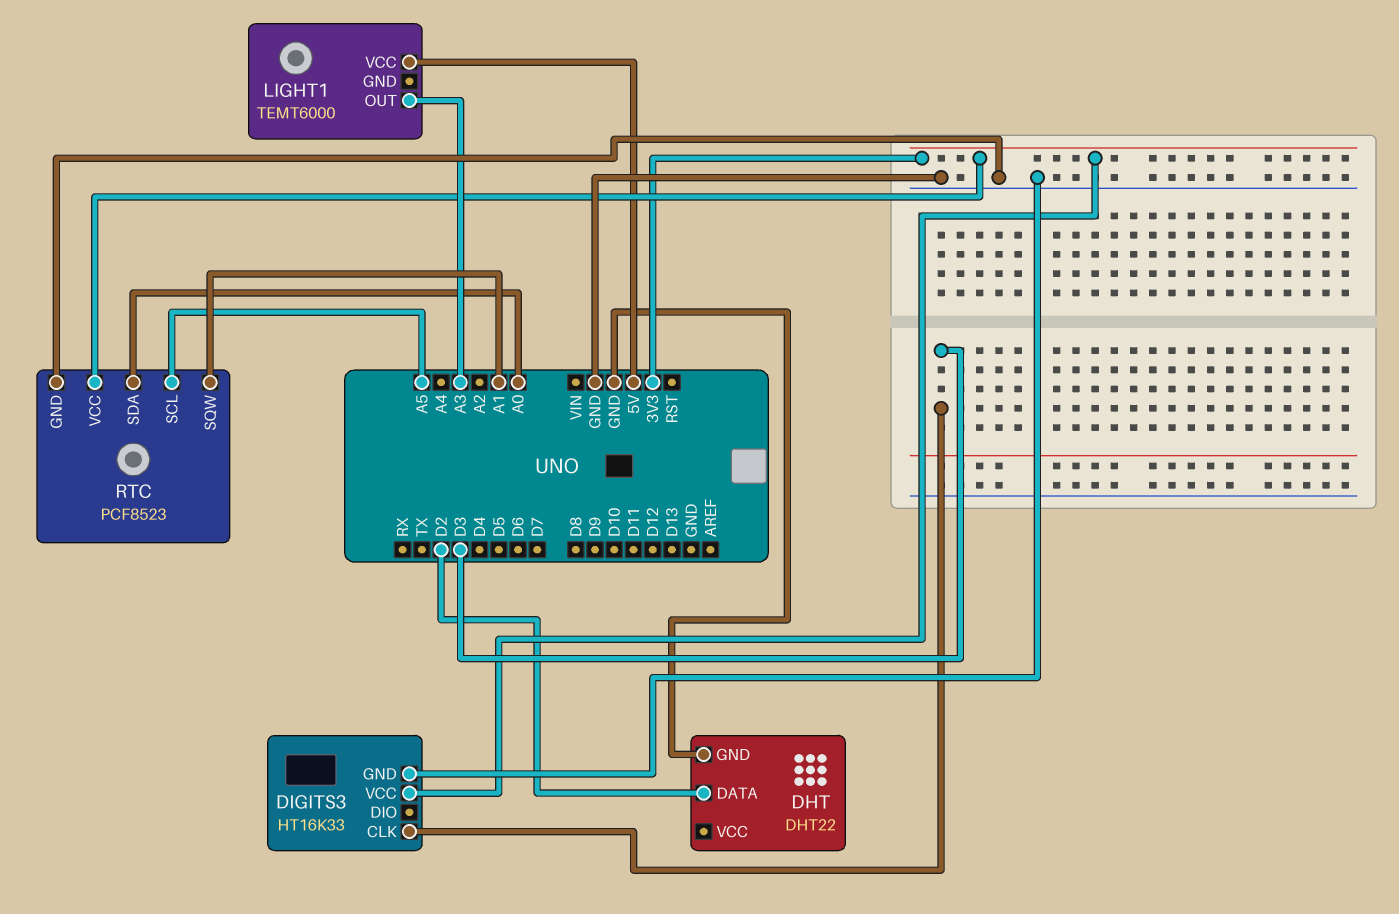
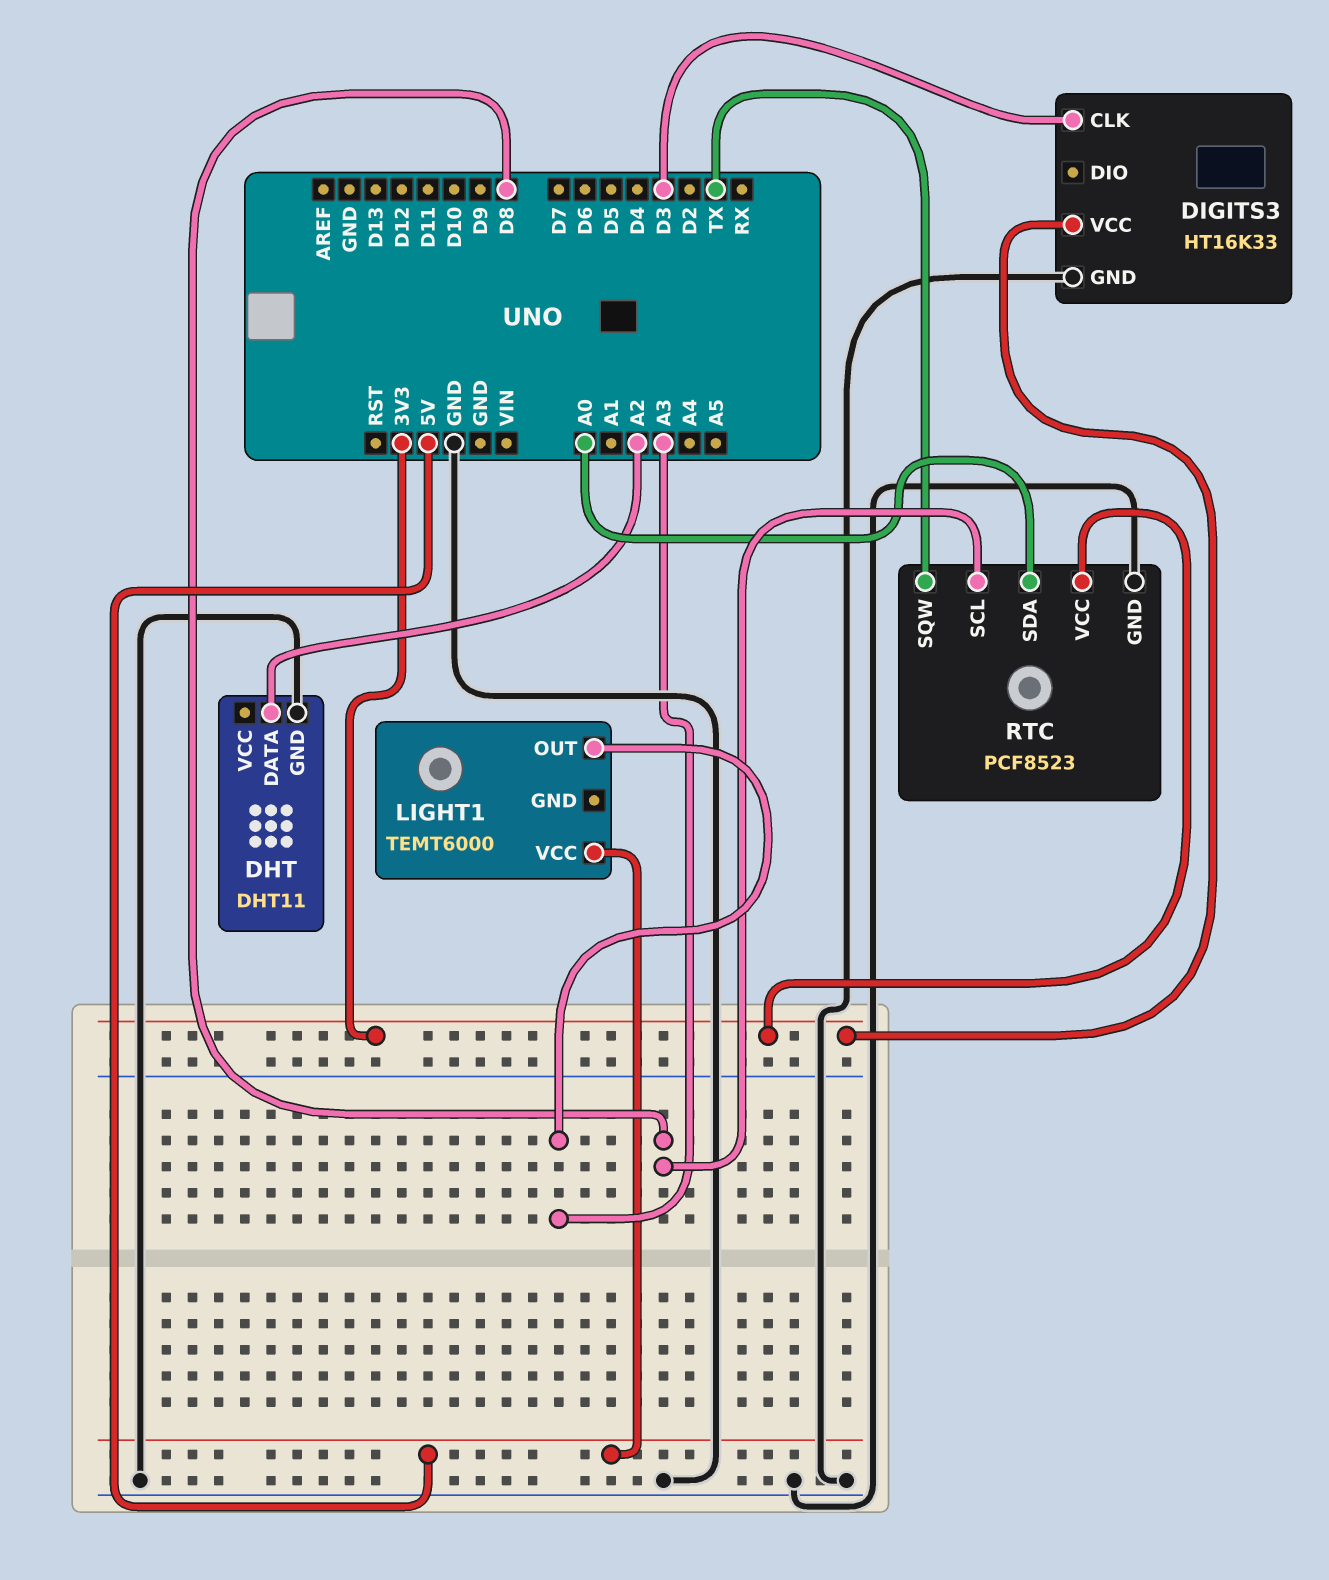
DHT: DHT22 -> DHT11
DHT pin DATA: D2 -> A2
RTC pin SCL: A5 -> D8
RTC pin SQW: A1 -> TX

